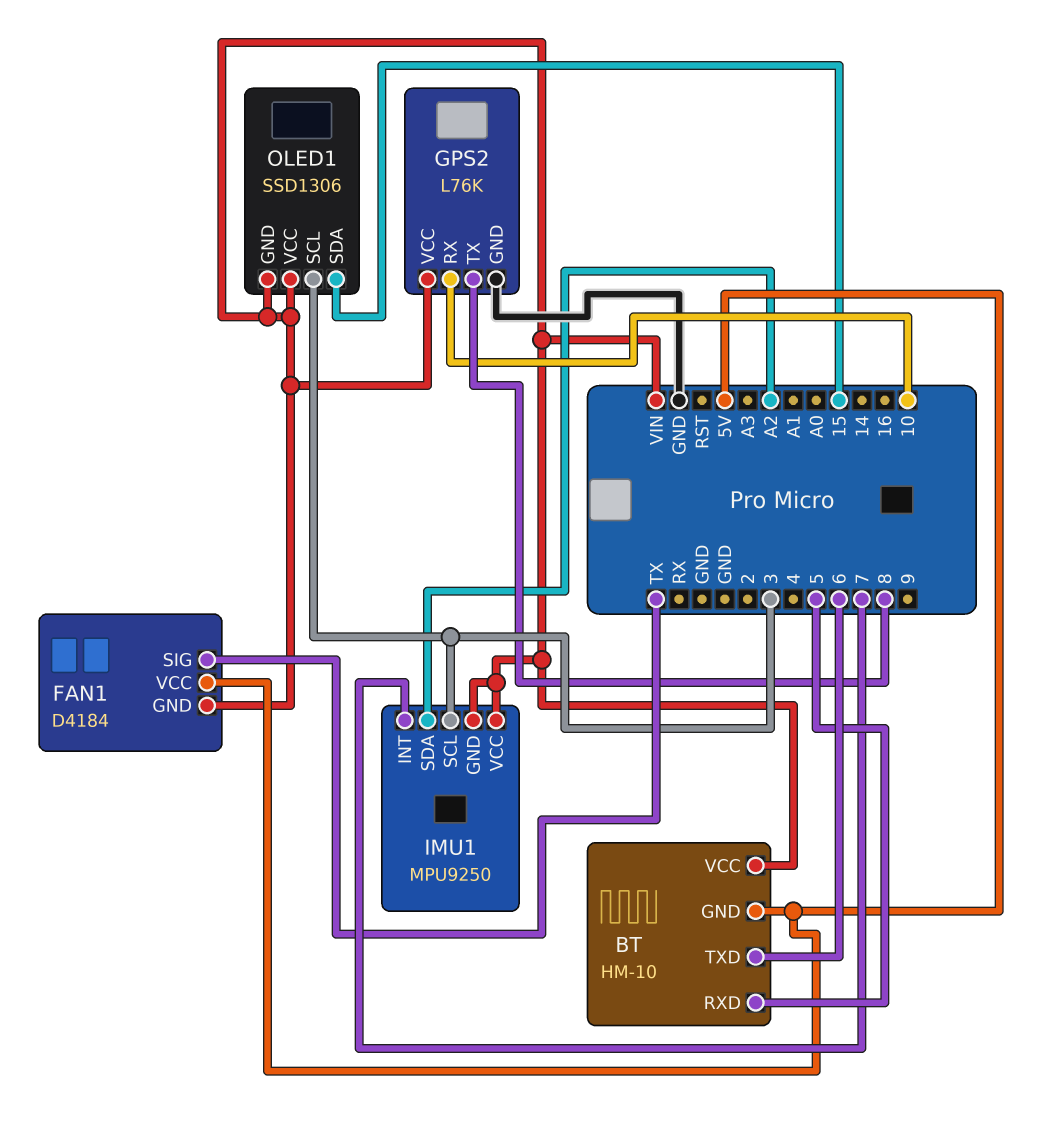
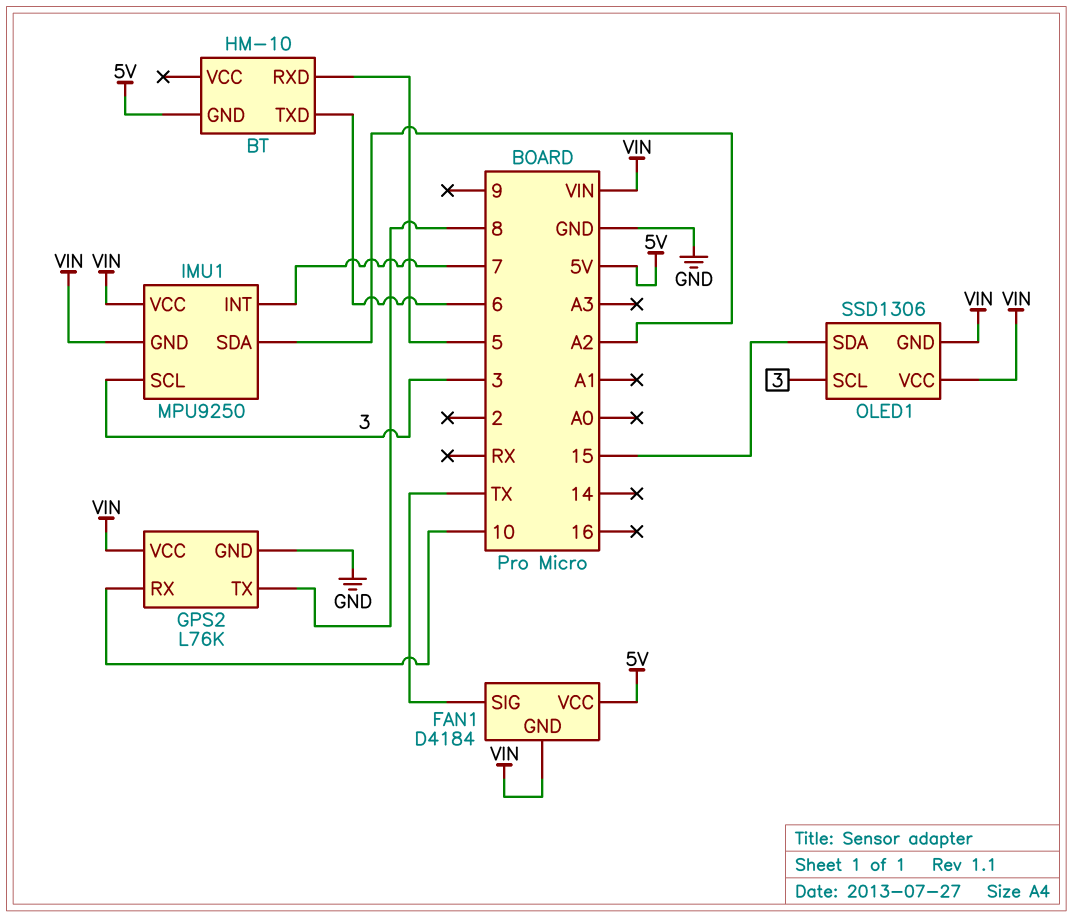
BT pin VCC: VIN -> none

